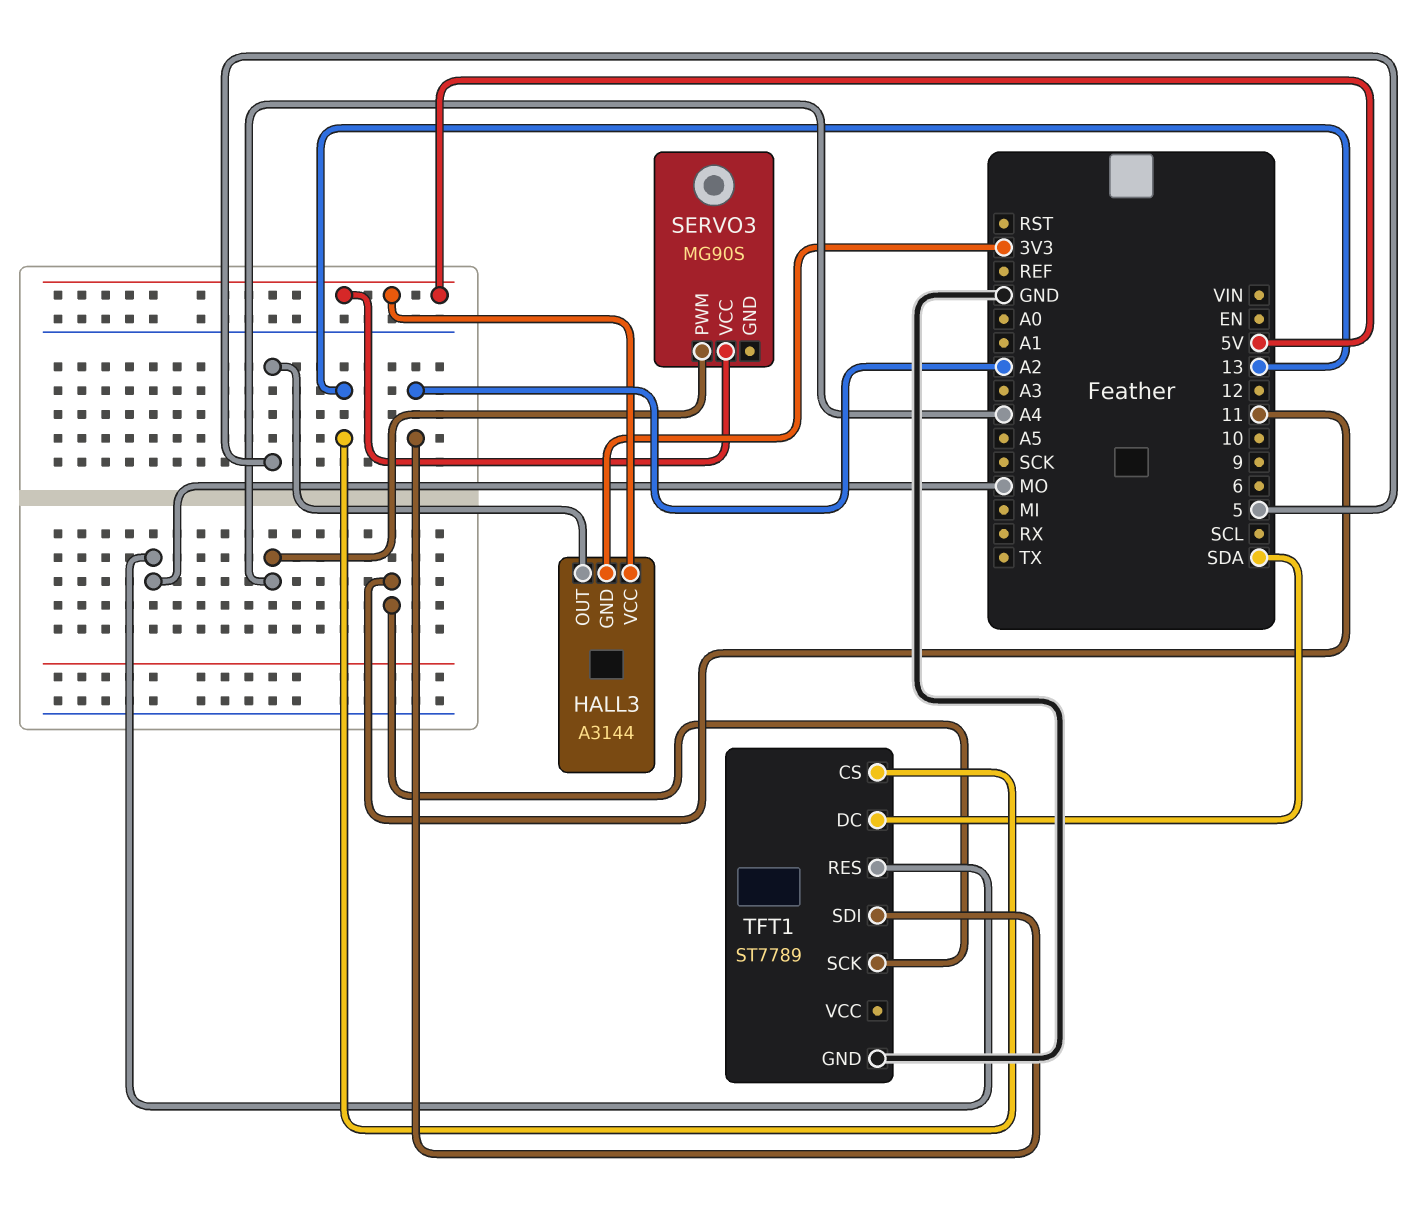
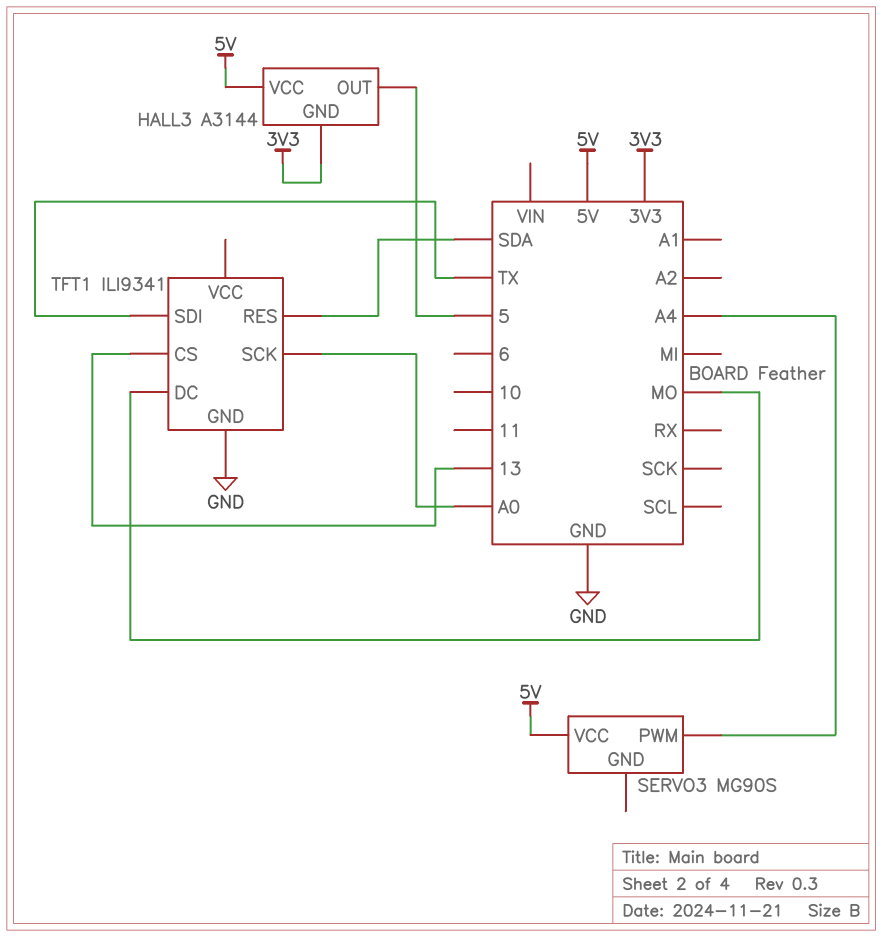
TFT1: ST7789 -> ILI9341
TFT1 pin DC: SDA -> MO
TFT1 pin RES: MO -> SDA
TFT1 pin SCK: 11 -> A0
TFT1 pin SDI: A2 -> TX

